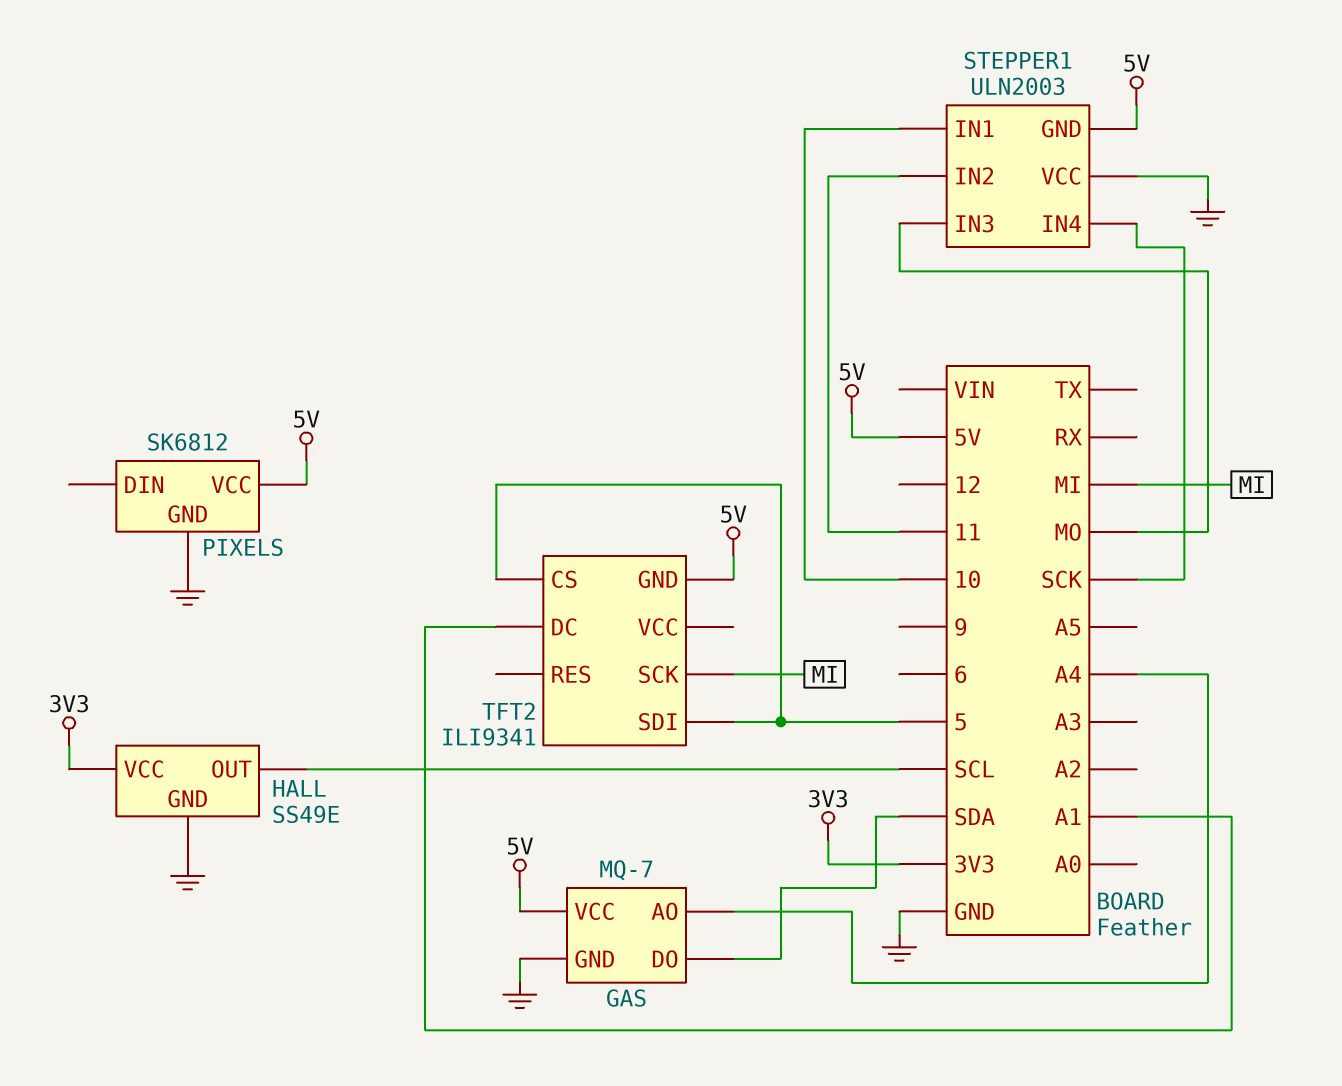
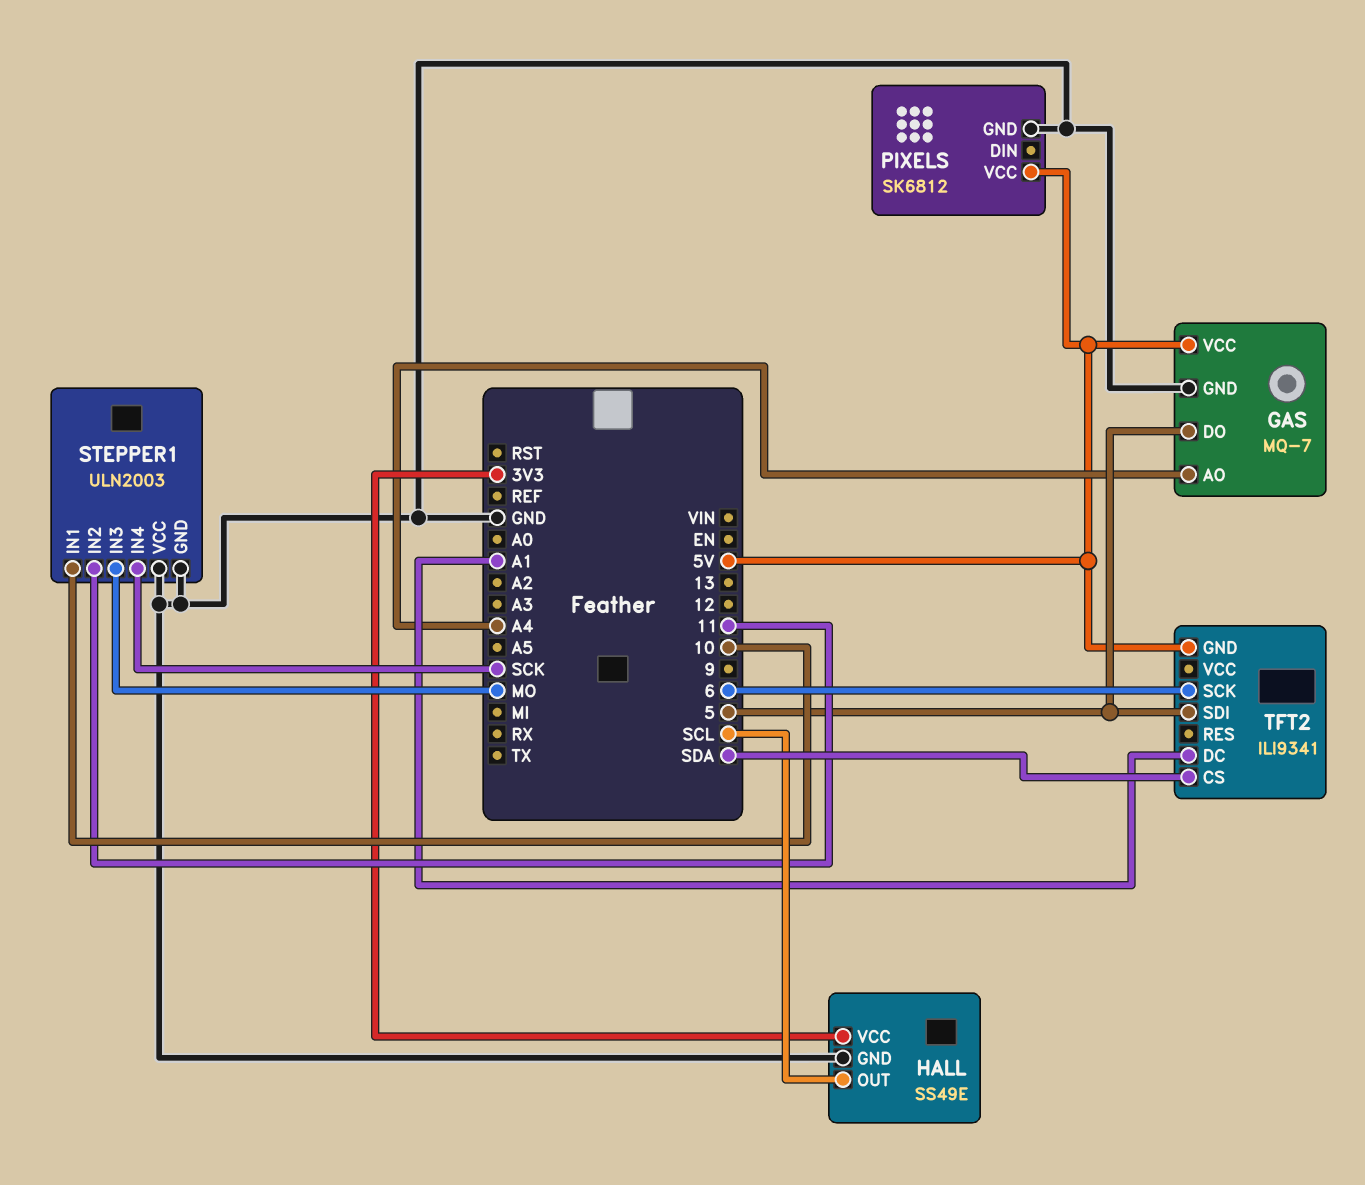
GAS pin DO: SDA -> 5
STEPPER1 pin GND: 5V -> GND
TFT2 pin CS: 5 -> SDA
TFT2 pin SCK: MI -> 6

